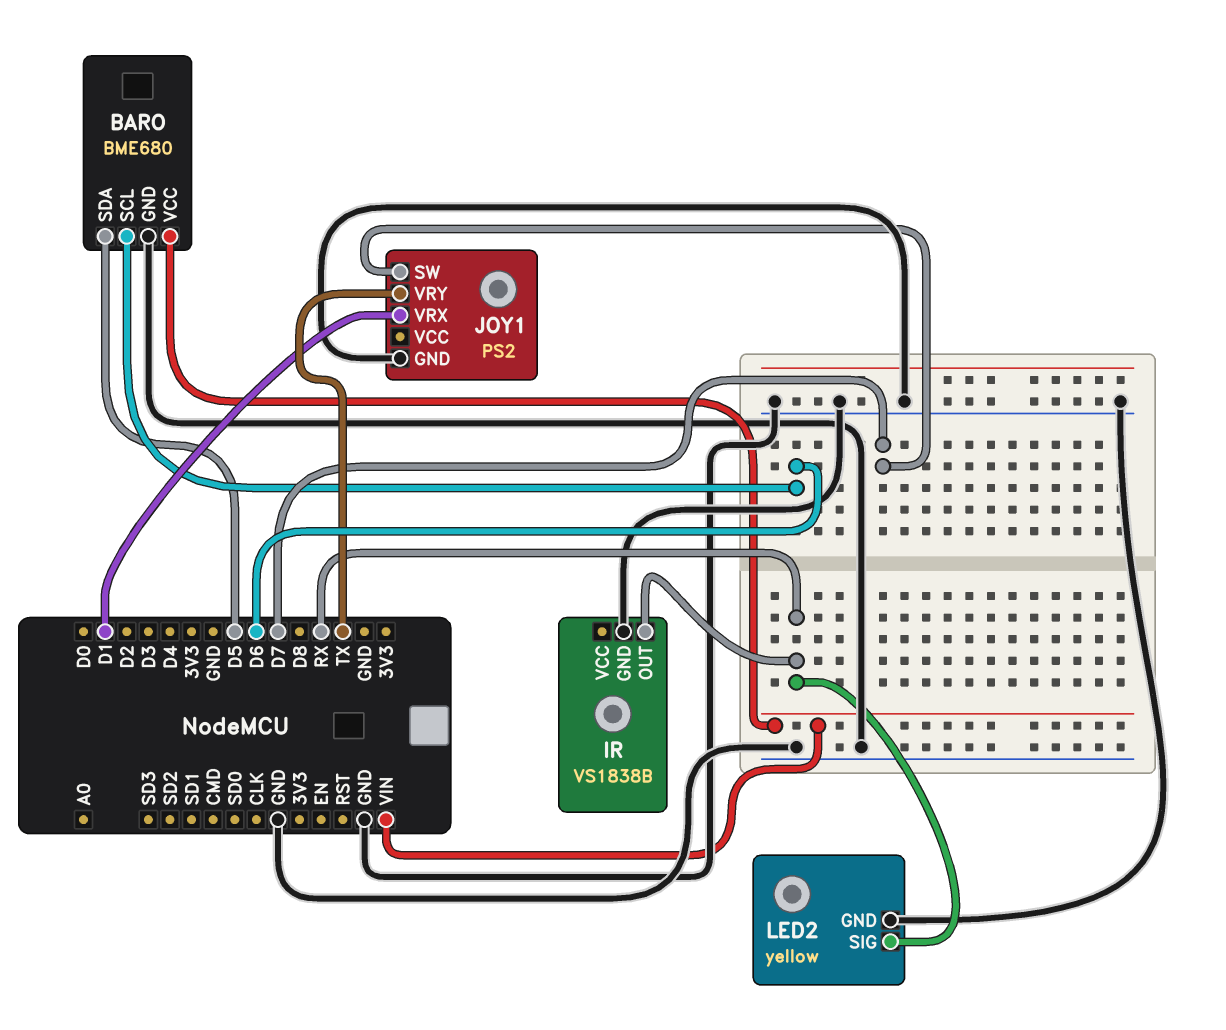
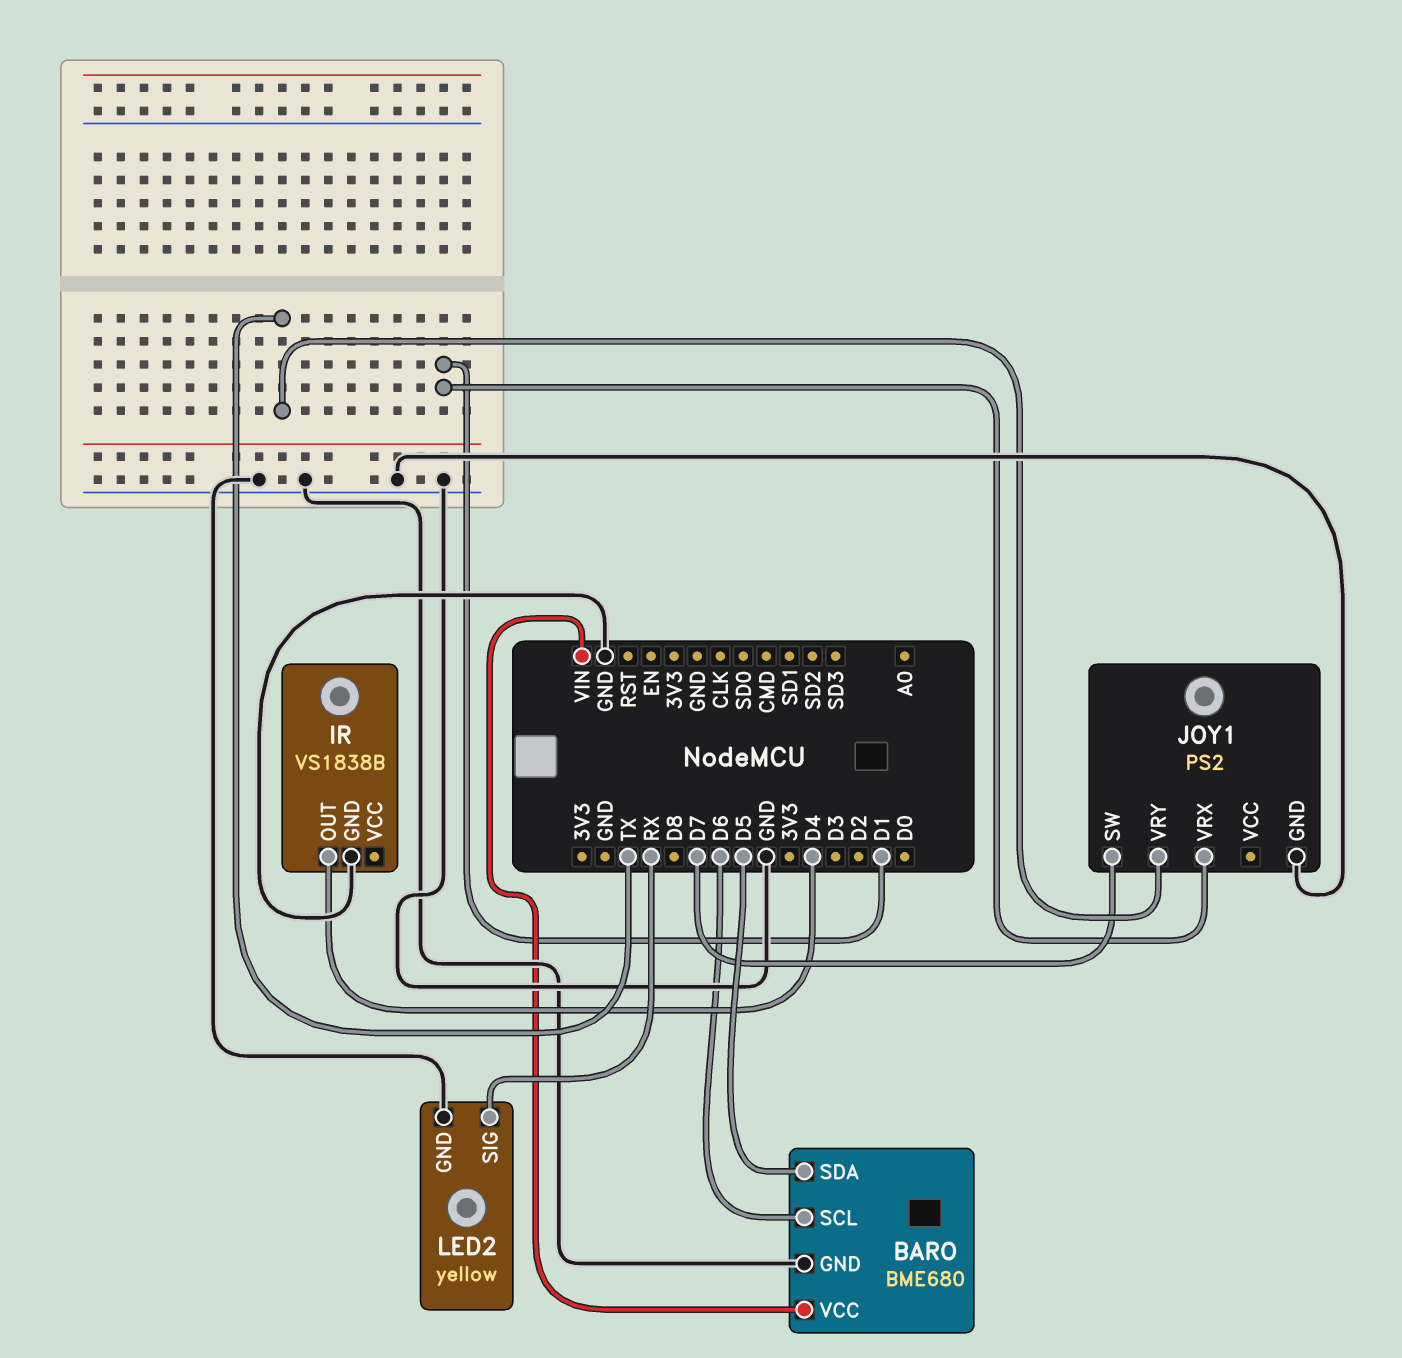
IR pin OUT: RX -> D4

